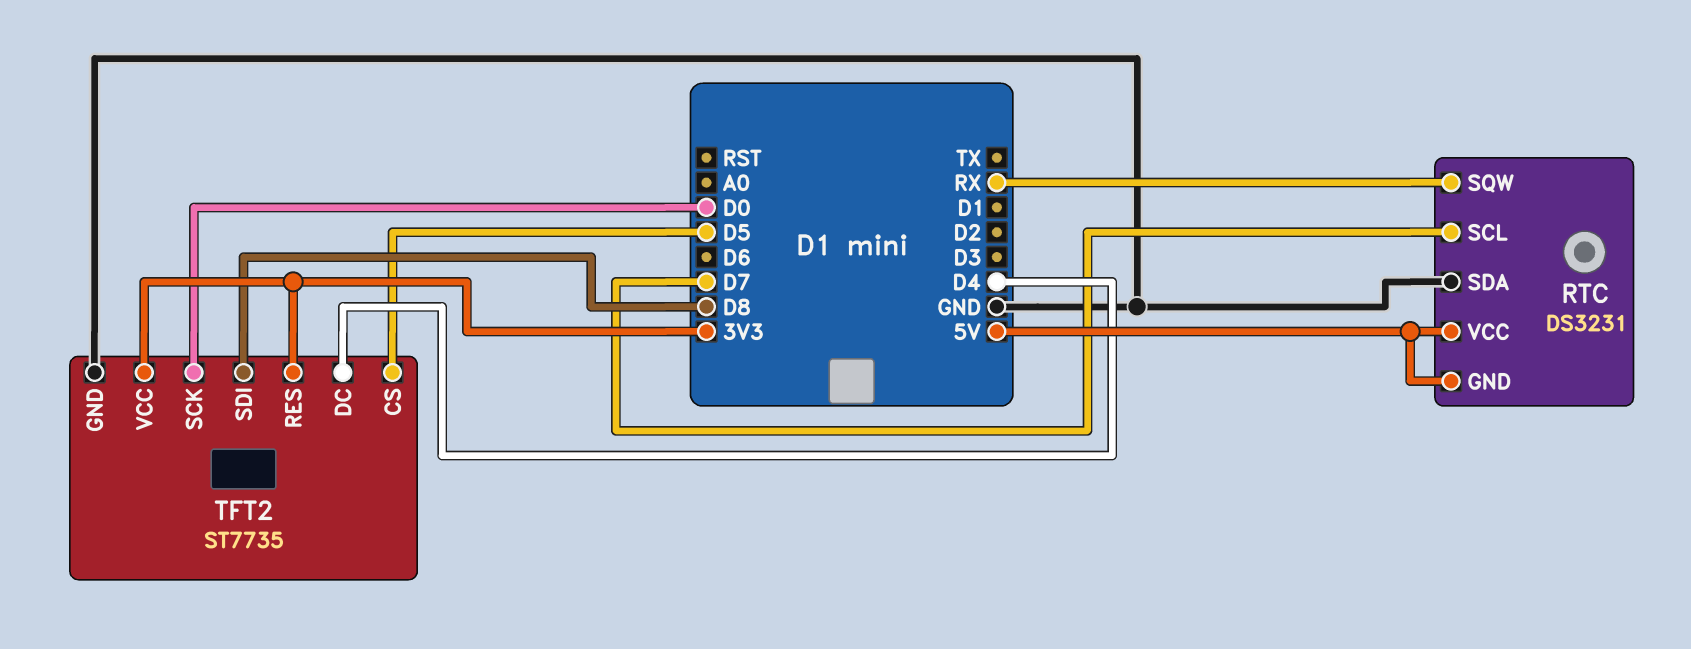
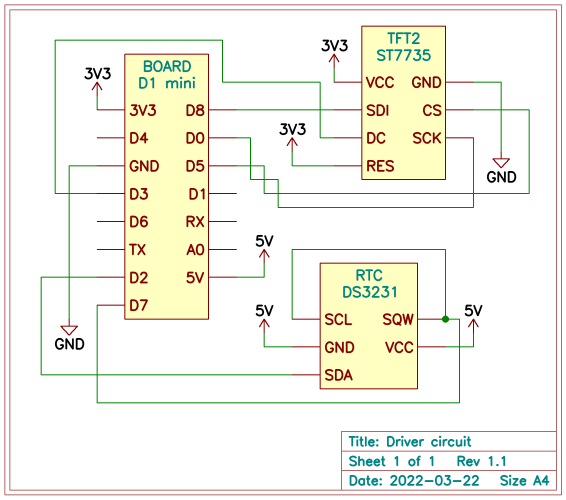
RTC pin SDA: GND -> D2
RTC pin SQW: RX -> D7
TFT2 pin DC: D4 -> D3

